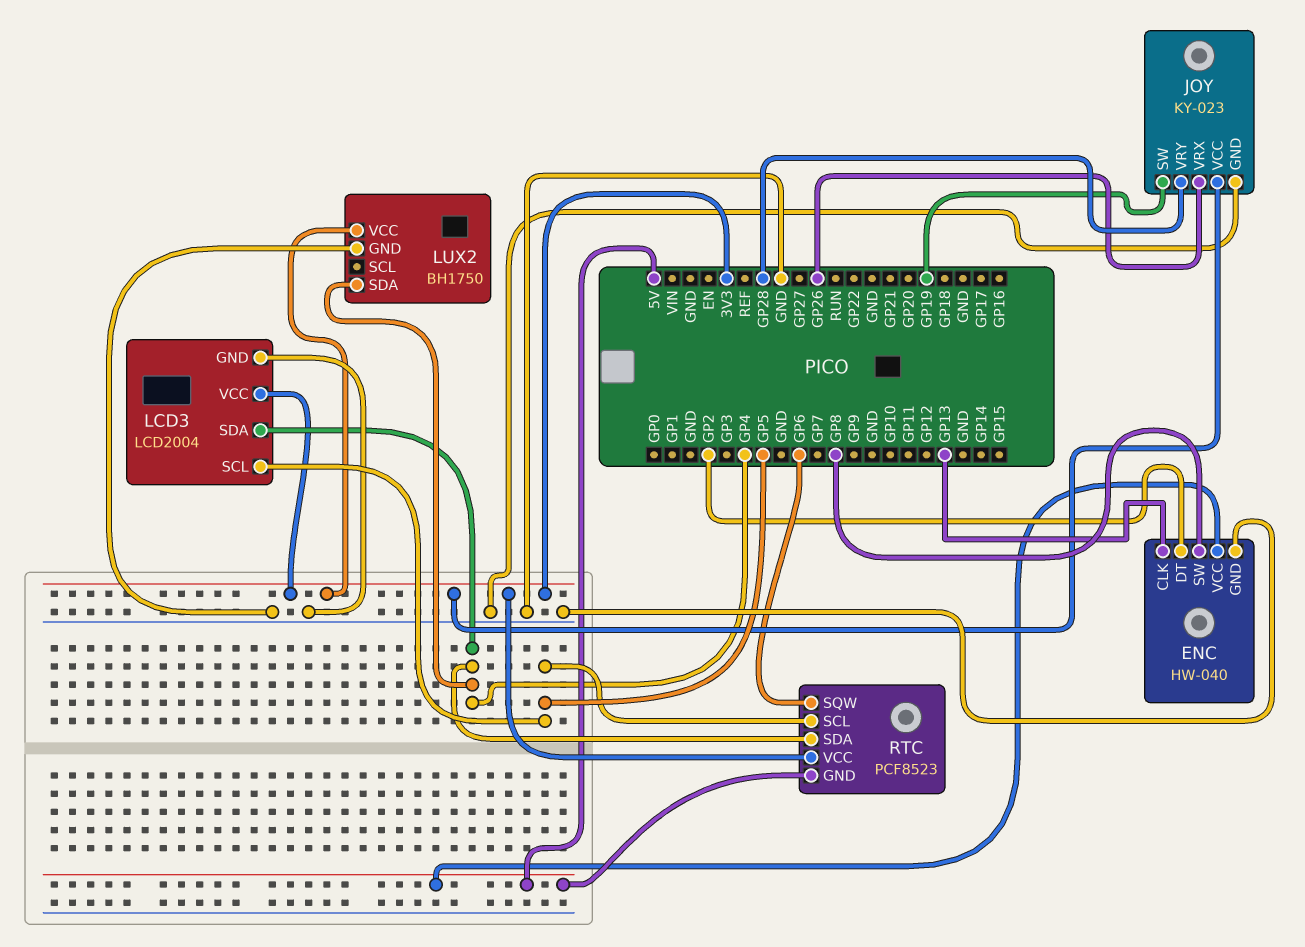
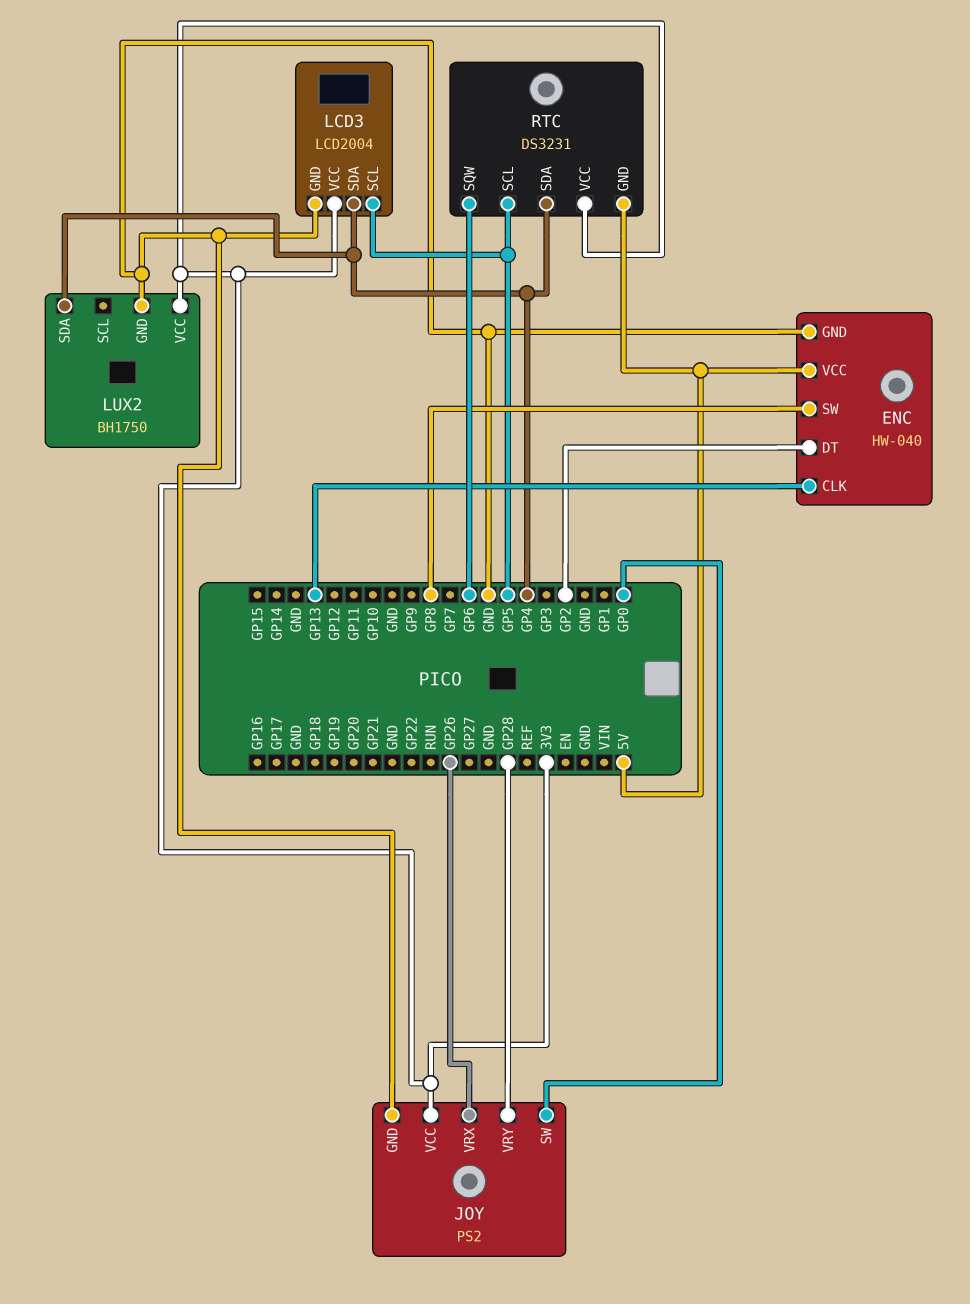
JOY: KY-023 -> PS2
JOY pin SW: GP19 -> GP0
RTC: PCF8523 -> DS3231

